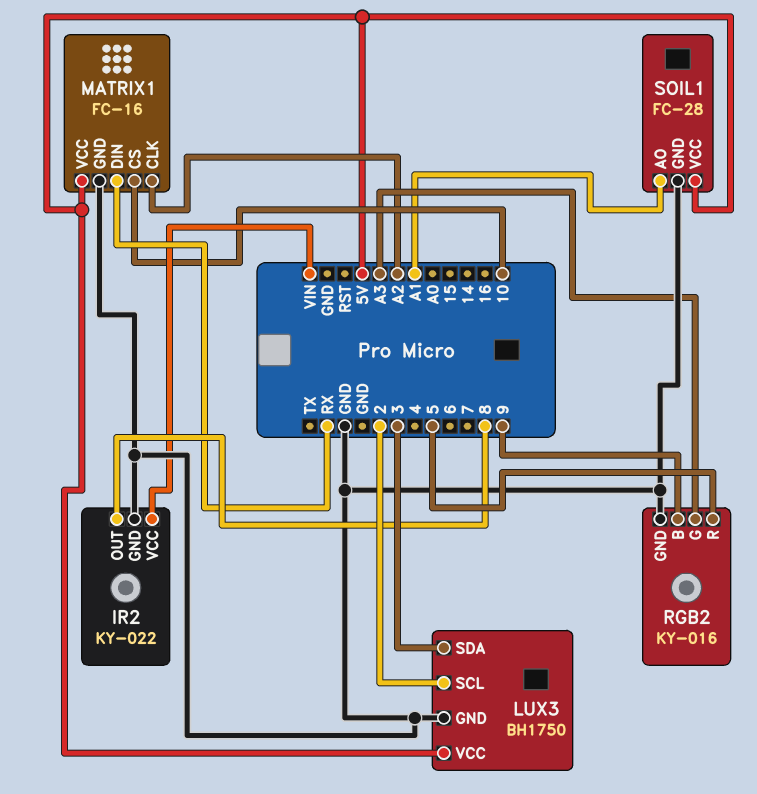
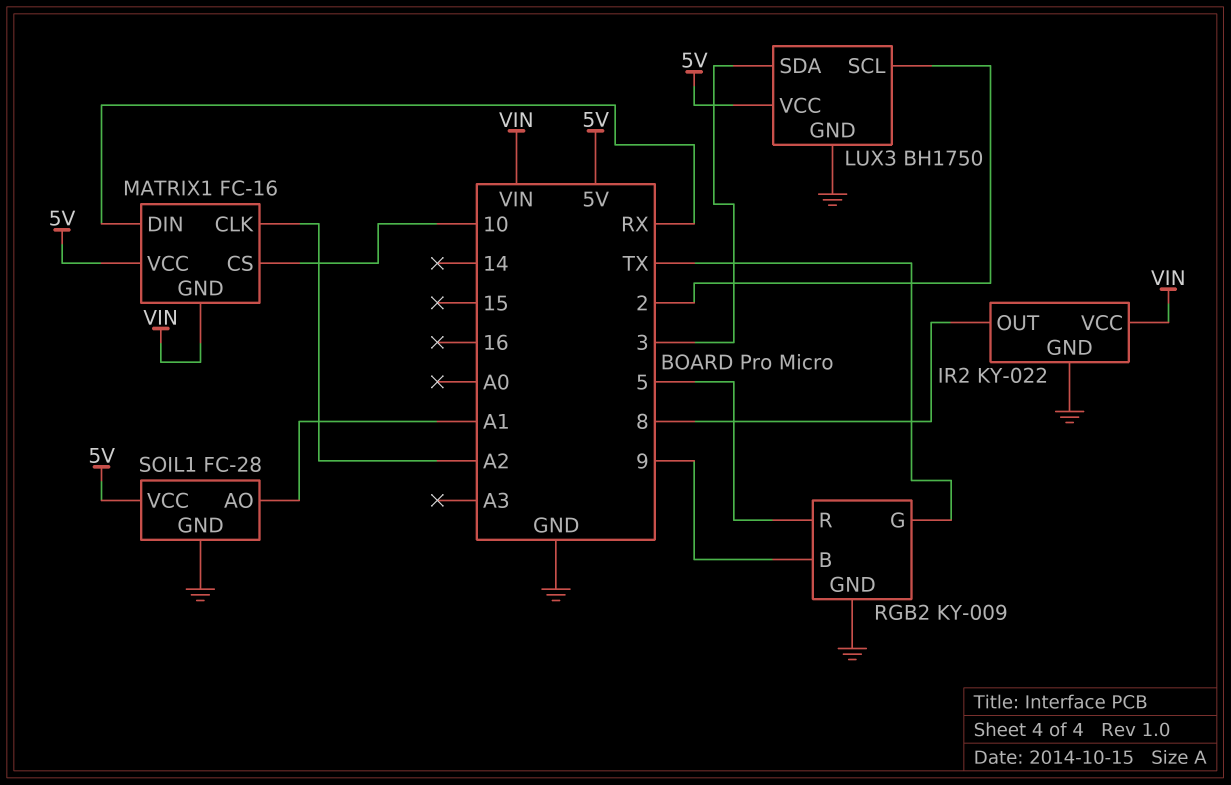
MATRIX1 pin GND: GND -> VIN
RGB2: KY-016 -> KY-009
RGB2 pin G: A3 -> TX

